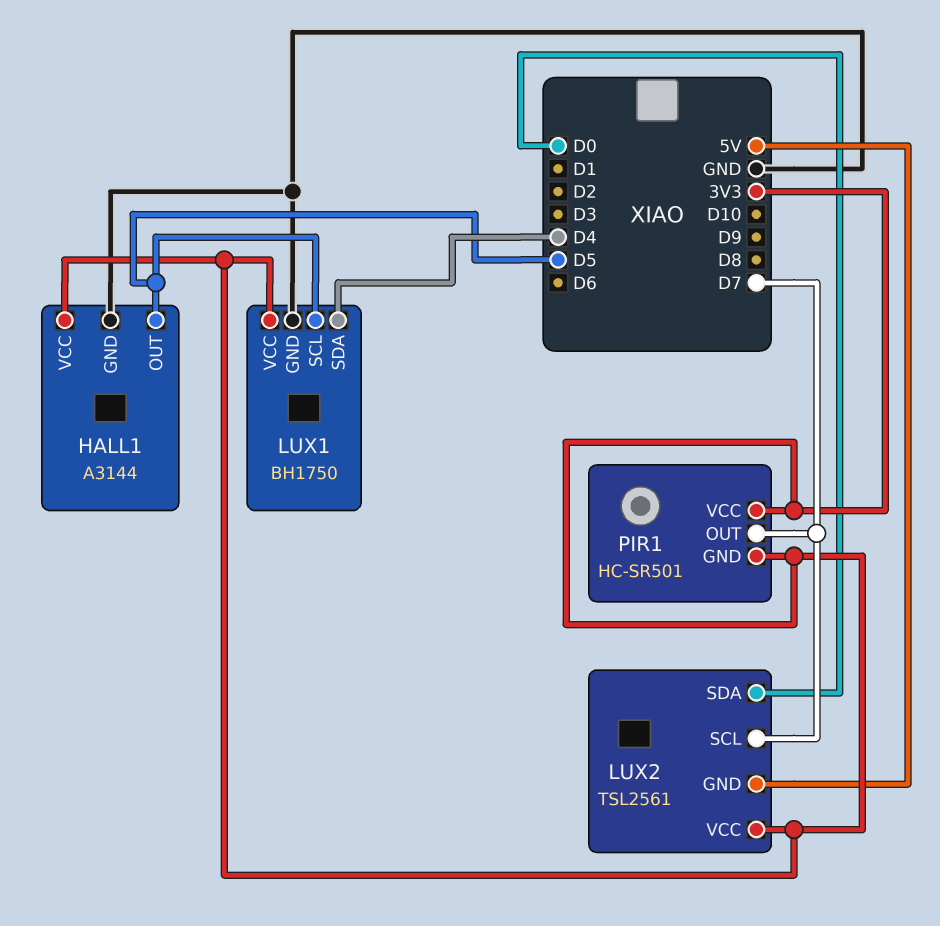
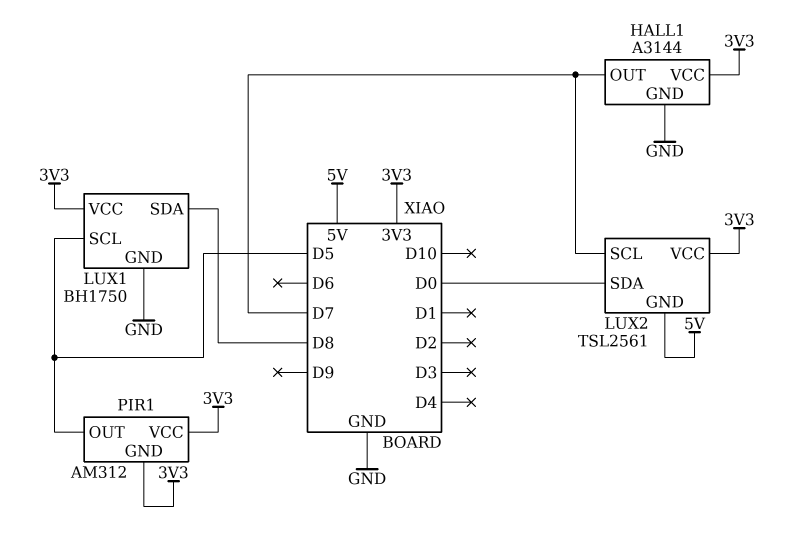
HALL1 pin OUT: D5 -> D7
LUX1 pin SDA: D4 -> D8
PIR1: HC-SR501 -> AM312
PIR1 pin OUT: D7 -> D5

